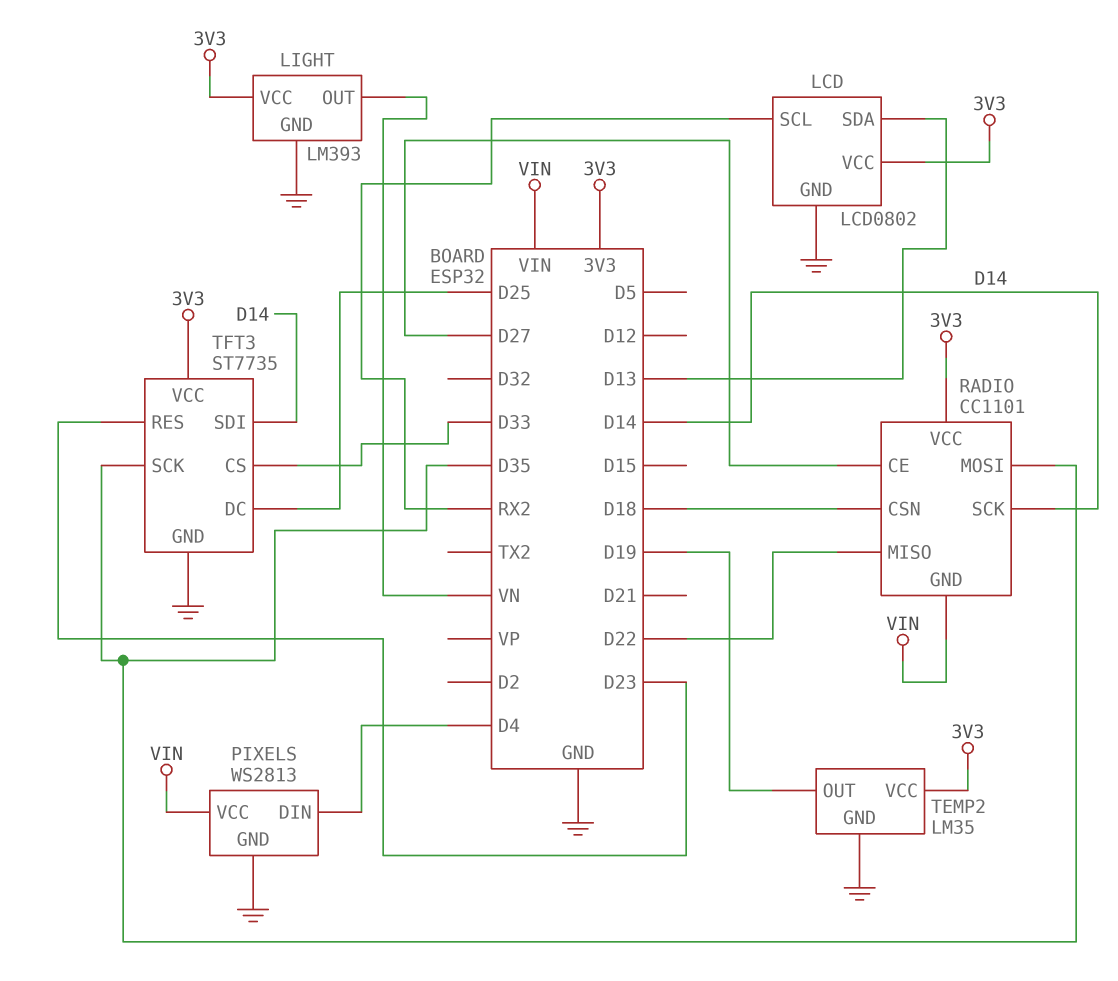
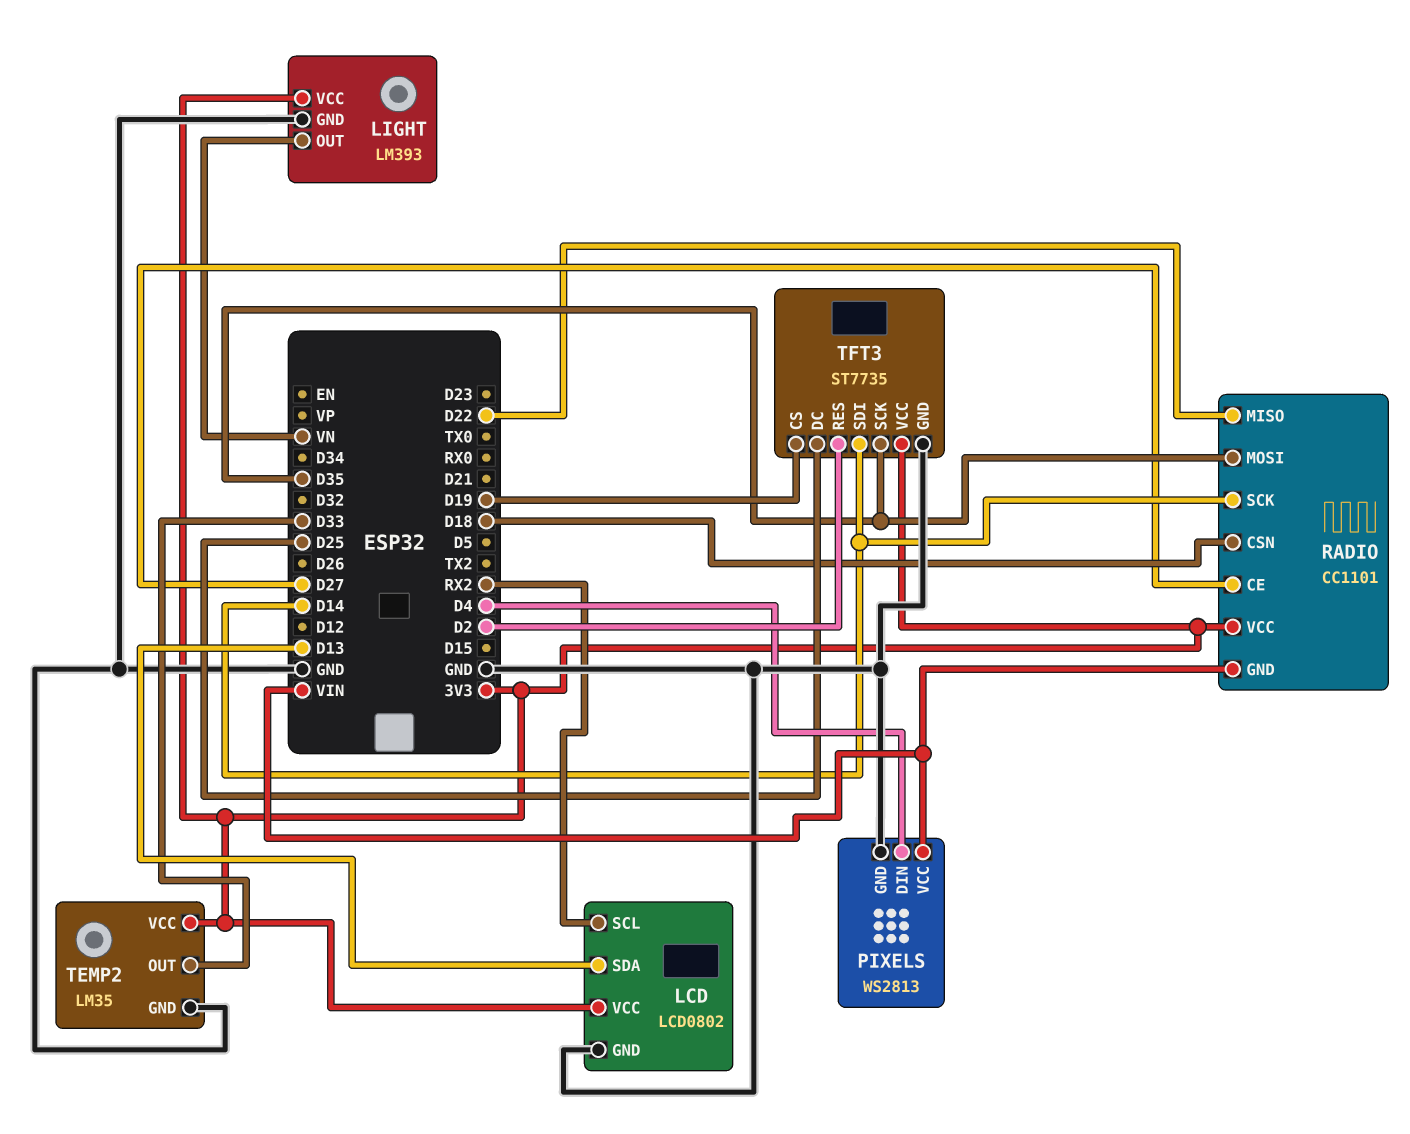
TEMP2 pin OUT: D19 -> D33
TFT3 pin CS: D33 -> D19
TFT3 pin RES: D23 -> D2

